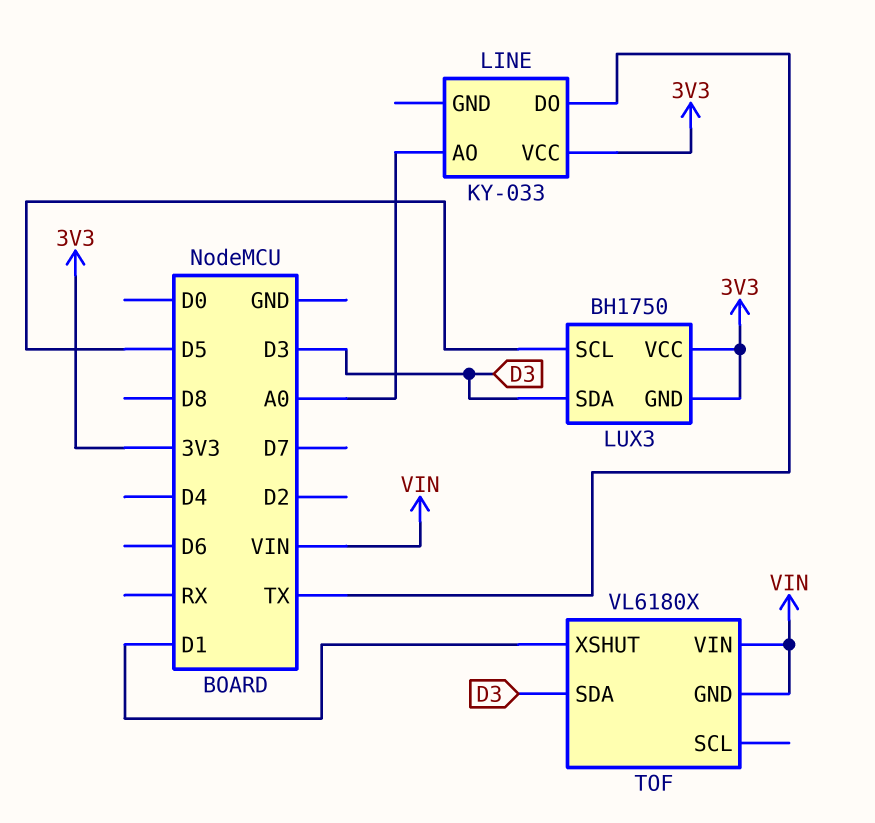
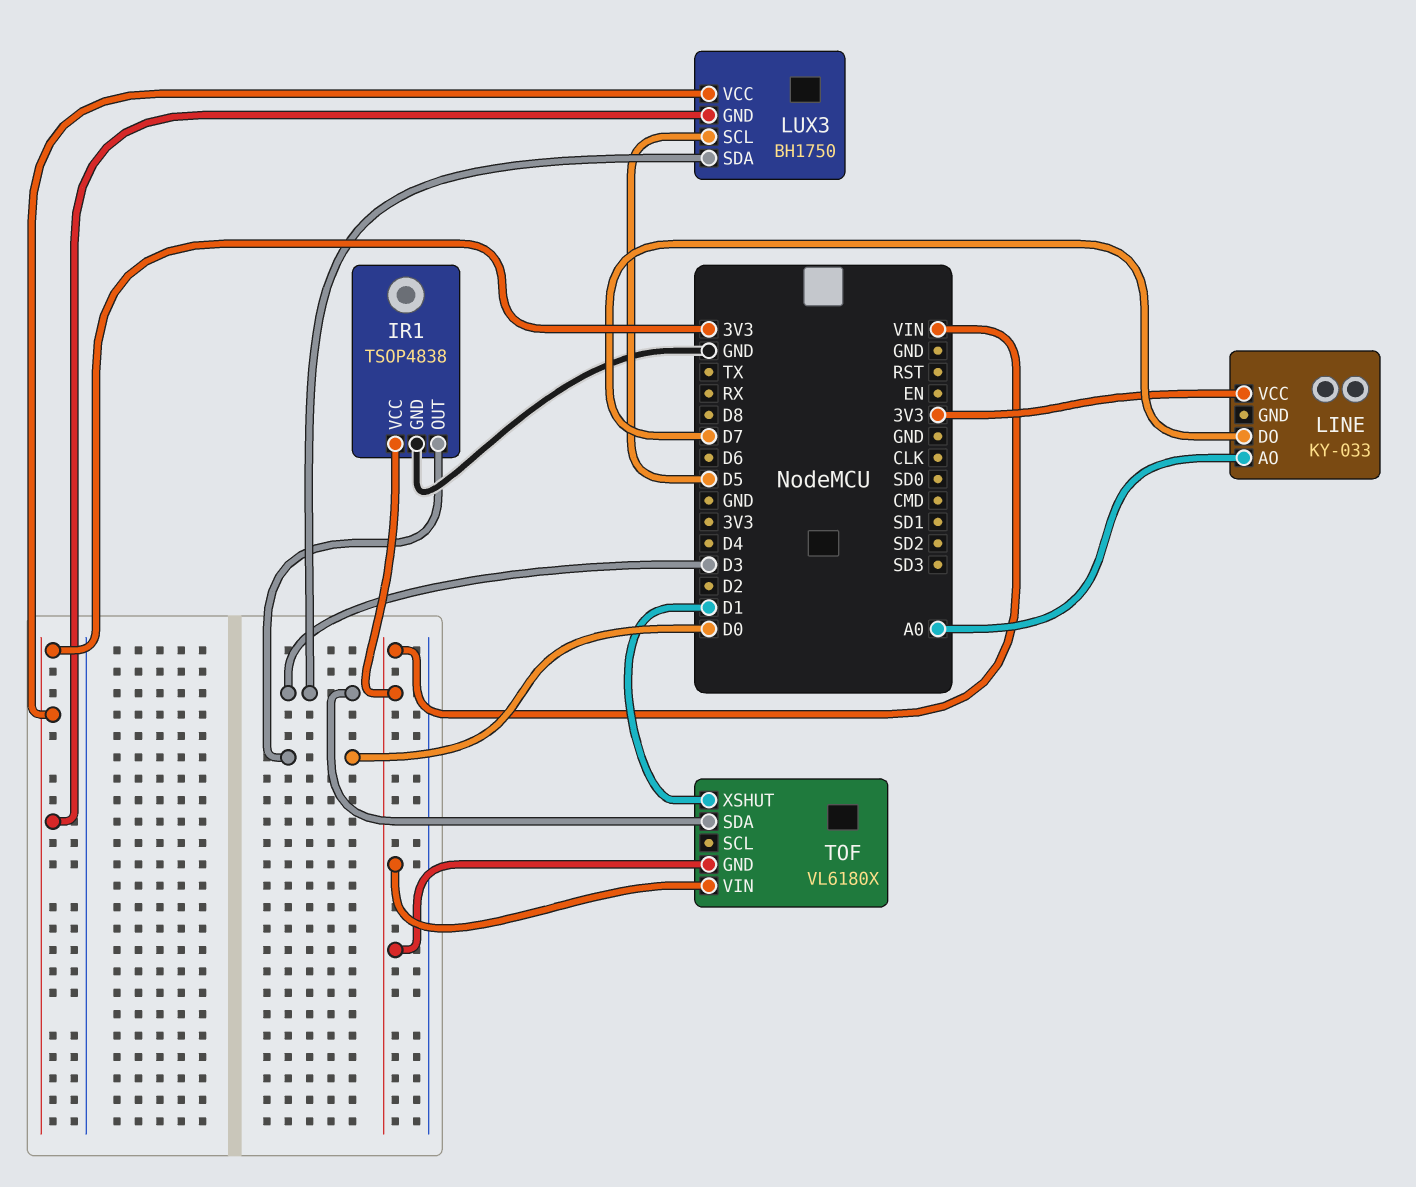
IR1: none -> TSOP4838
IR1 pin GND: none -> GND
IR1 pin OUT: none -> D0
IR1 pin VCC: none -> VIN
LINE pin DO: TX -> D7

